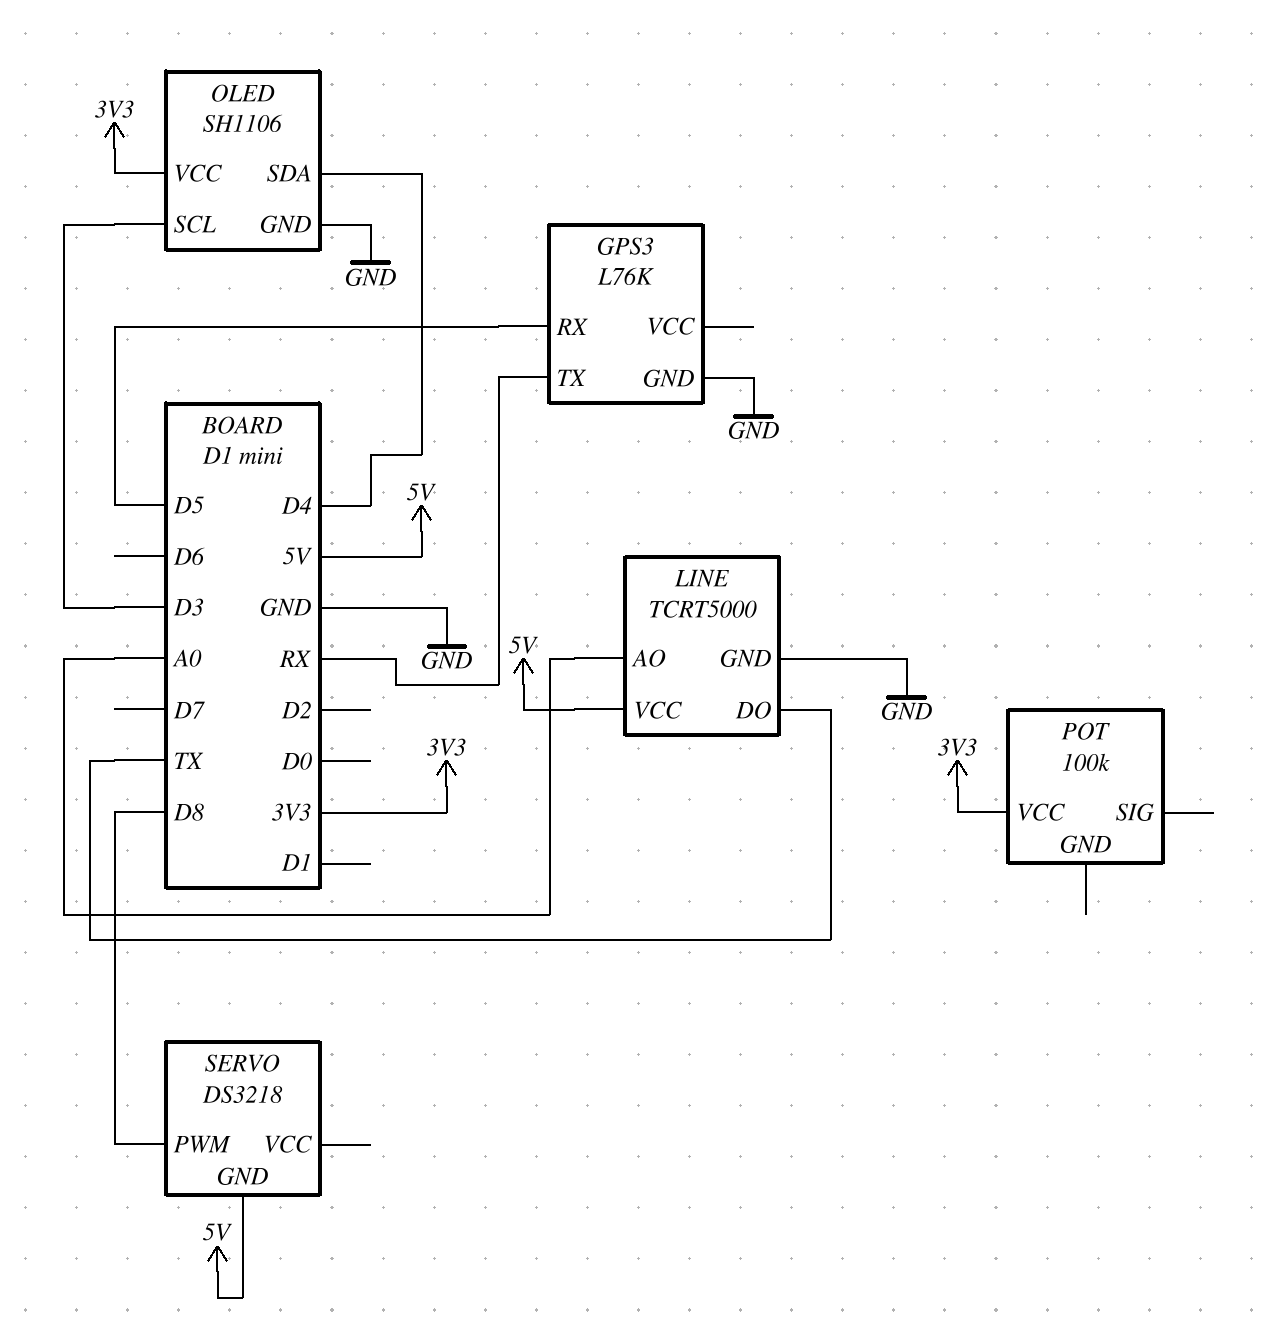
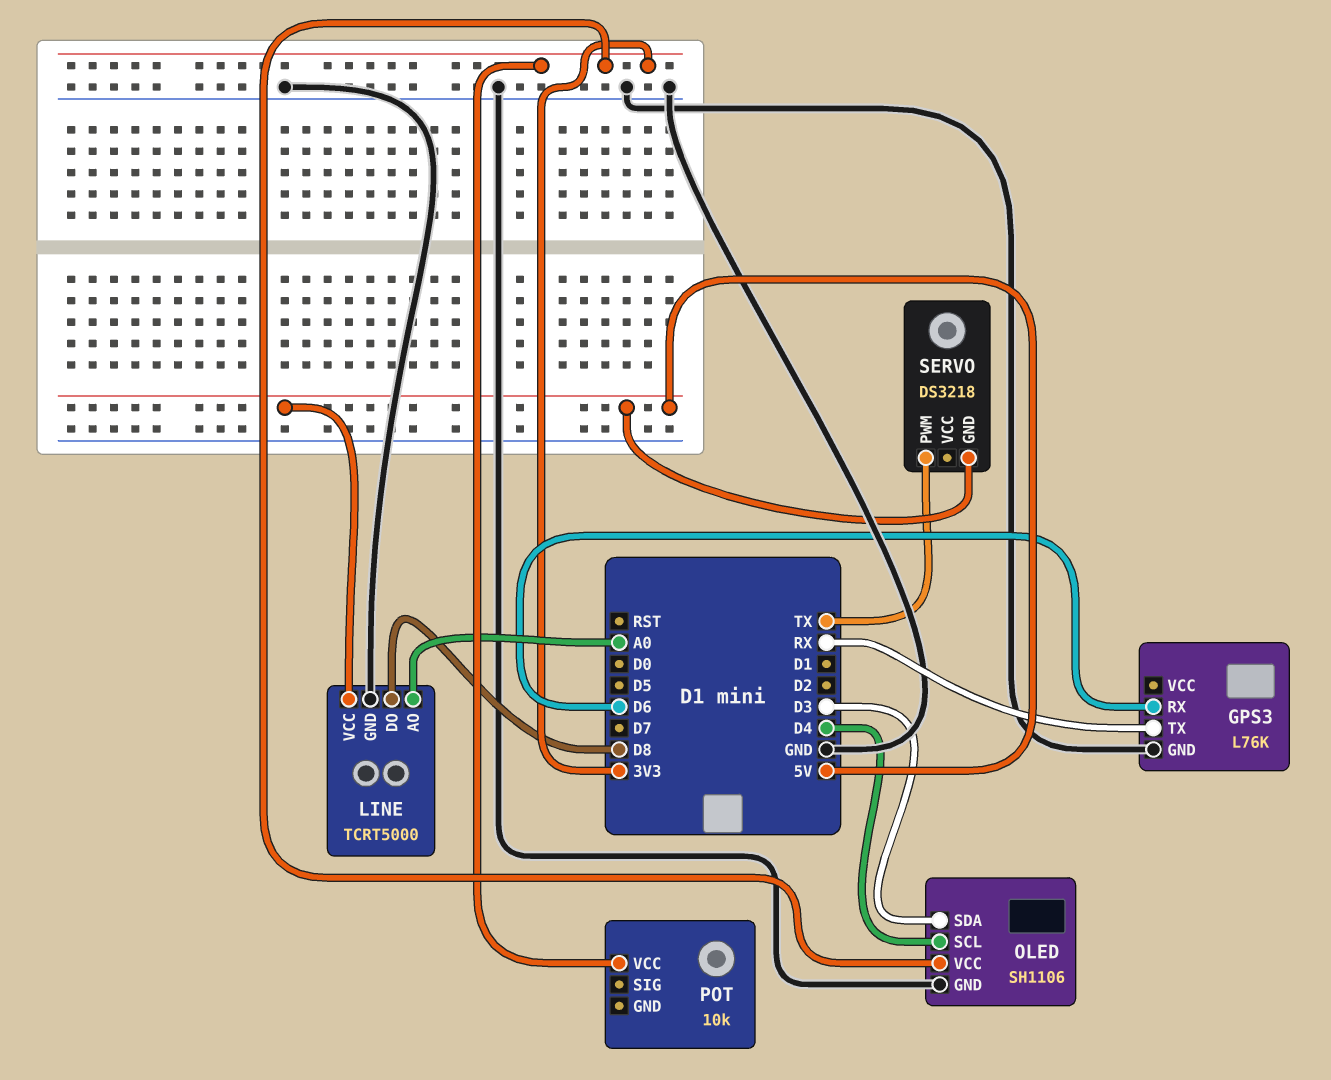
GPS3 pin RX: D5 -> D6
LINE pin DO: TX -> D8
OLED pin SCL: D3 -> D4
OLED pin SDA: D4 -> D3
POT: 100k -> 10k
SERVO pin PWM: D8 -> TX

